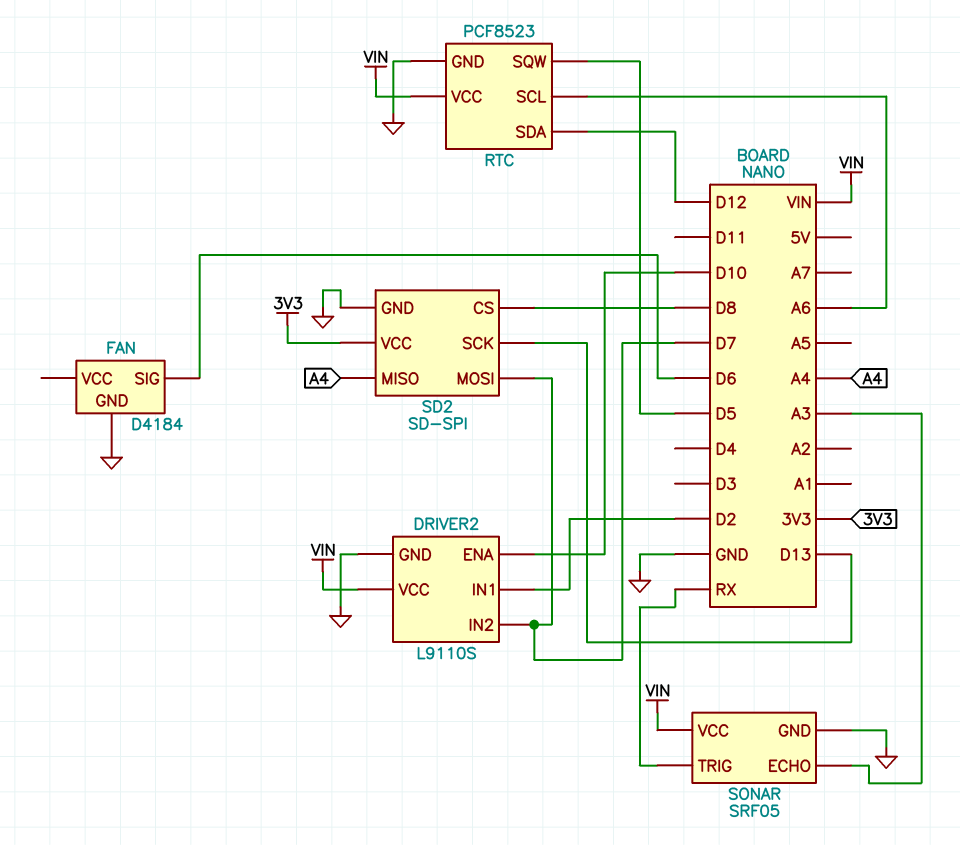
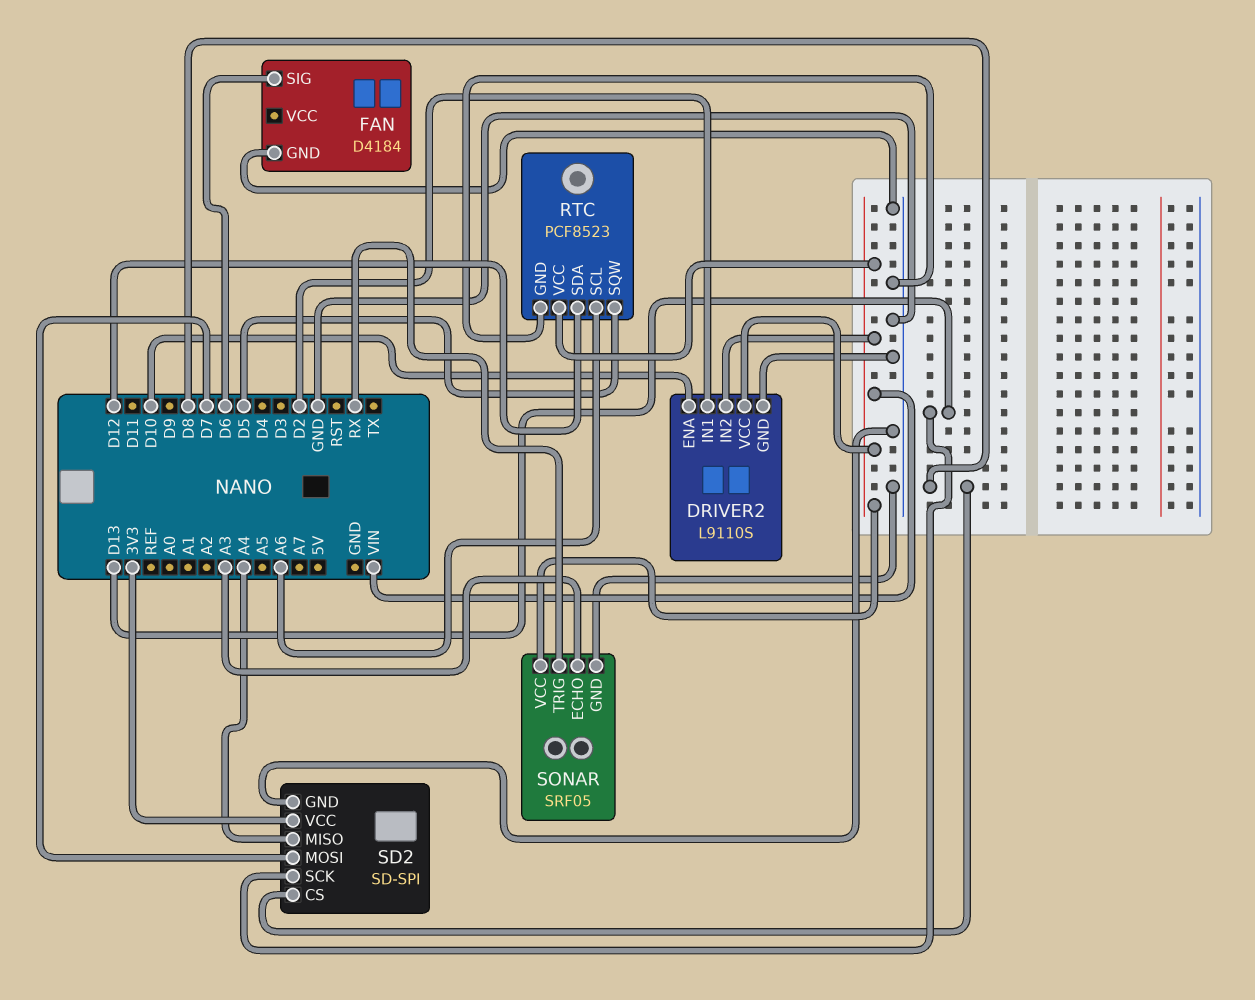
DRIVER2 pin IN2: D7 -> VIN

